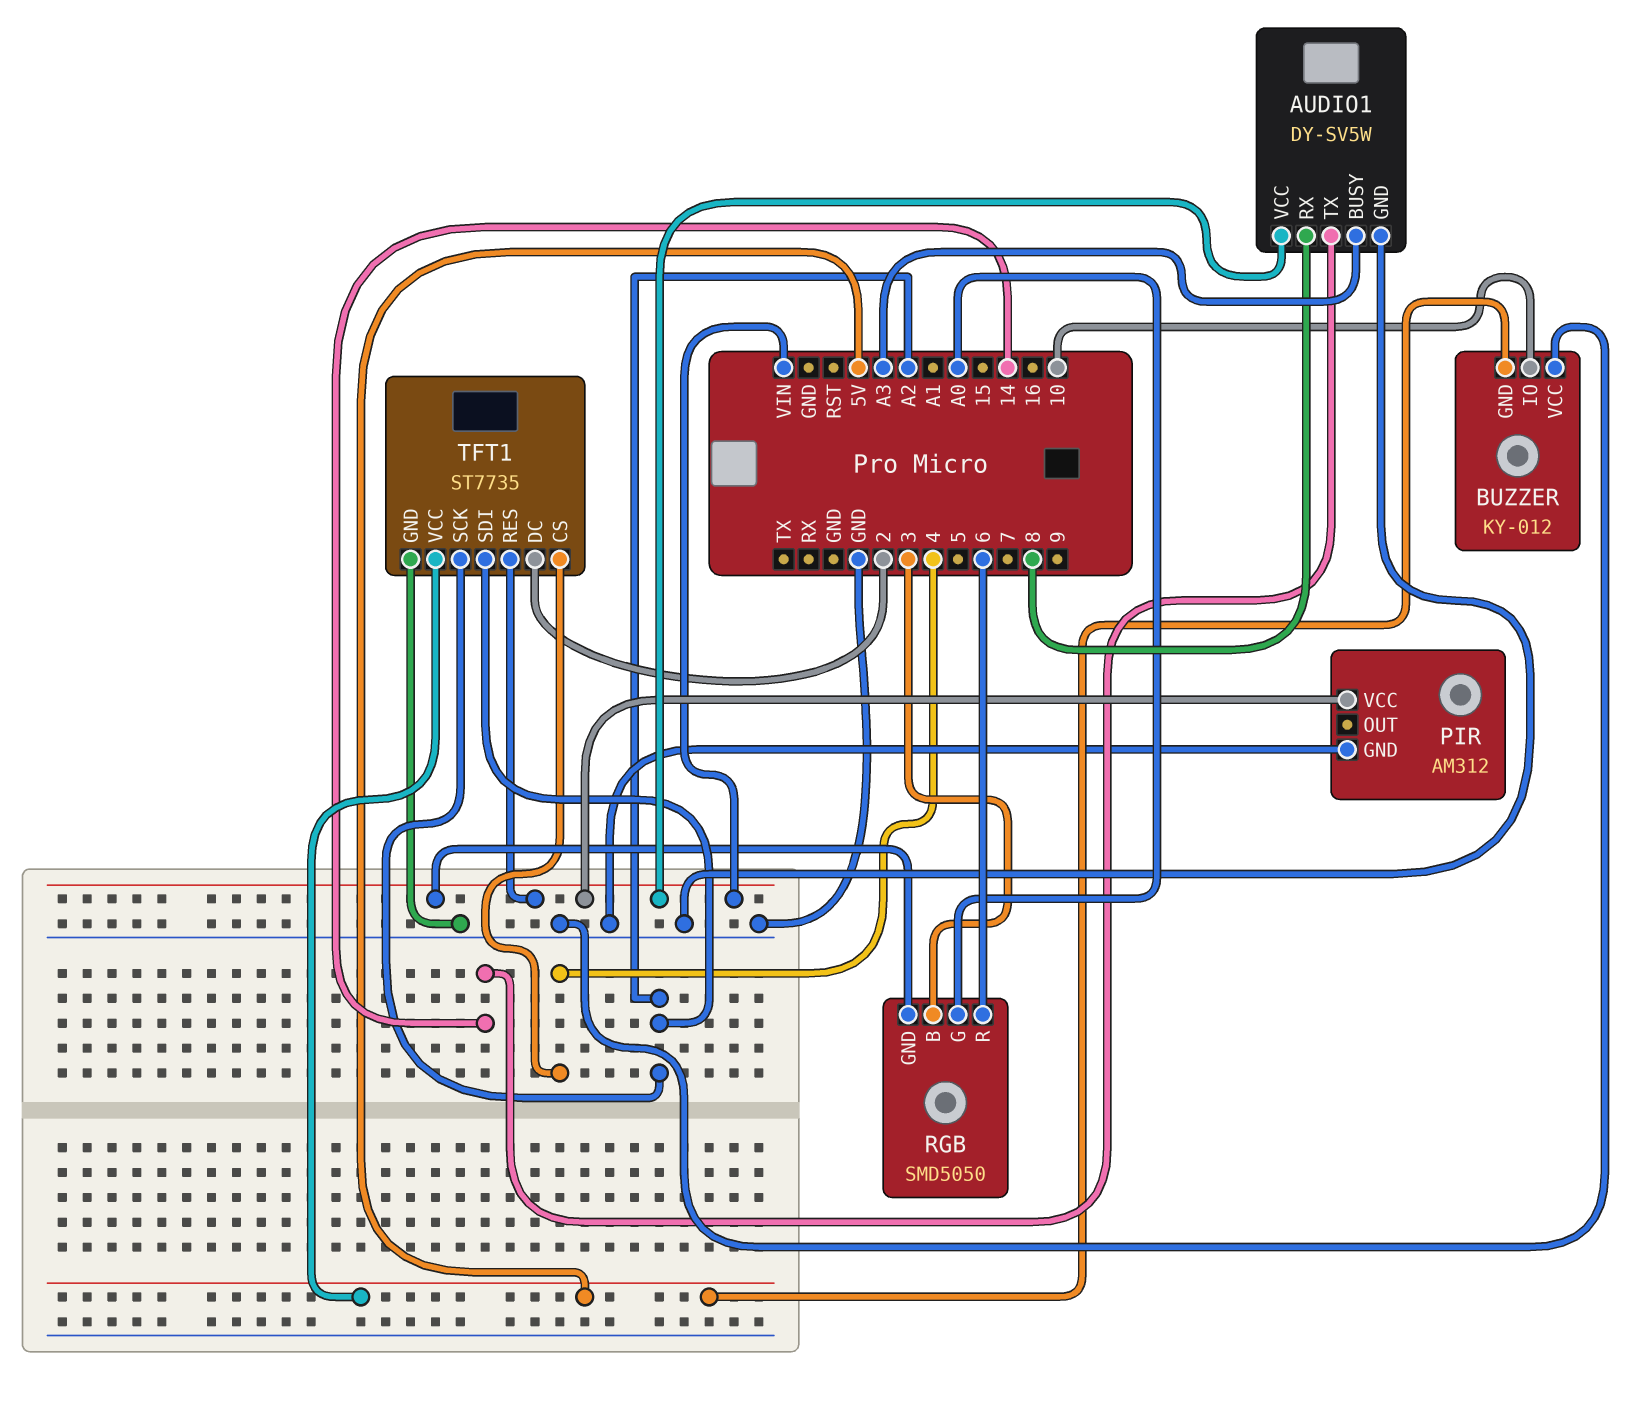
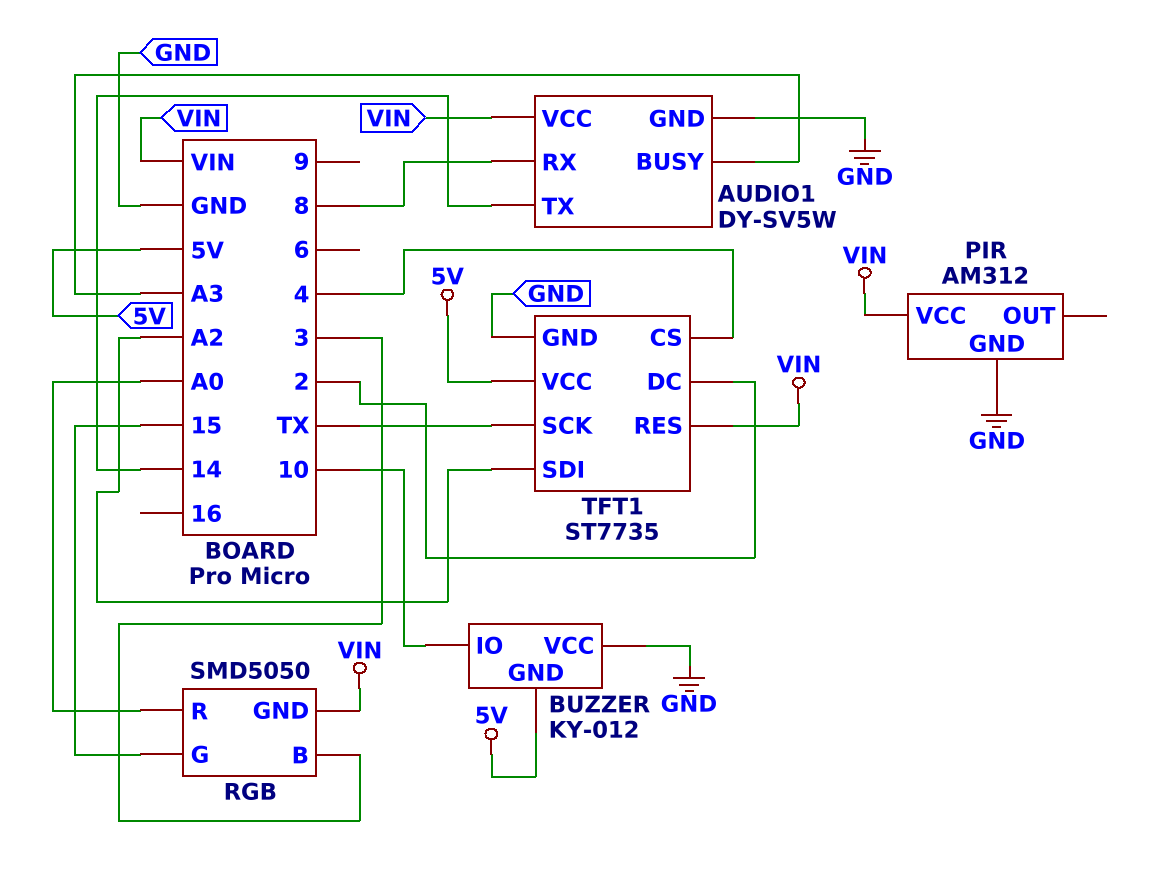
RGB pin G: A0 -> 15
RGB pin R: 6 -> A0
TFT1 pin SCK: A2 -> TX

